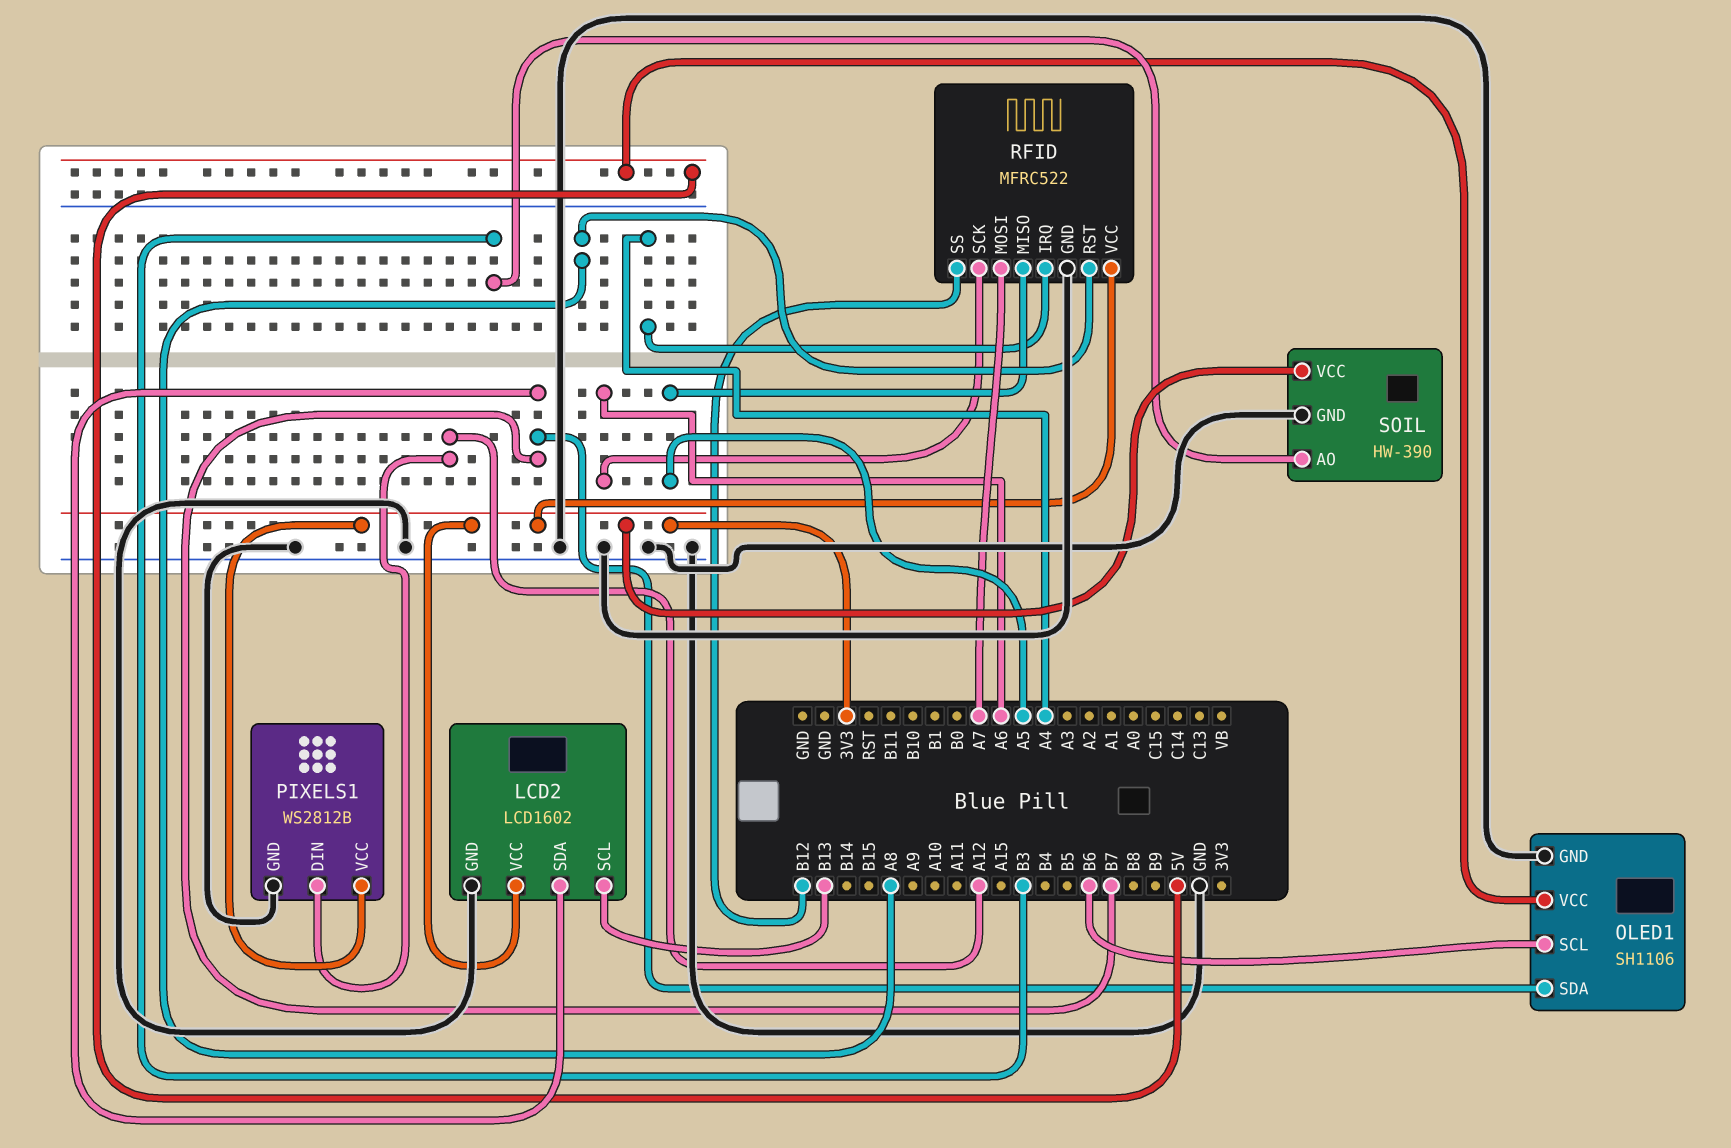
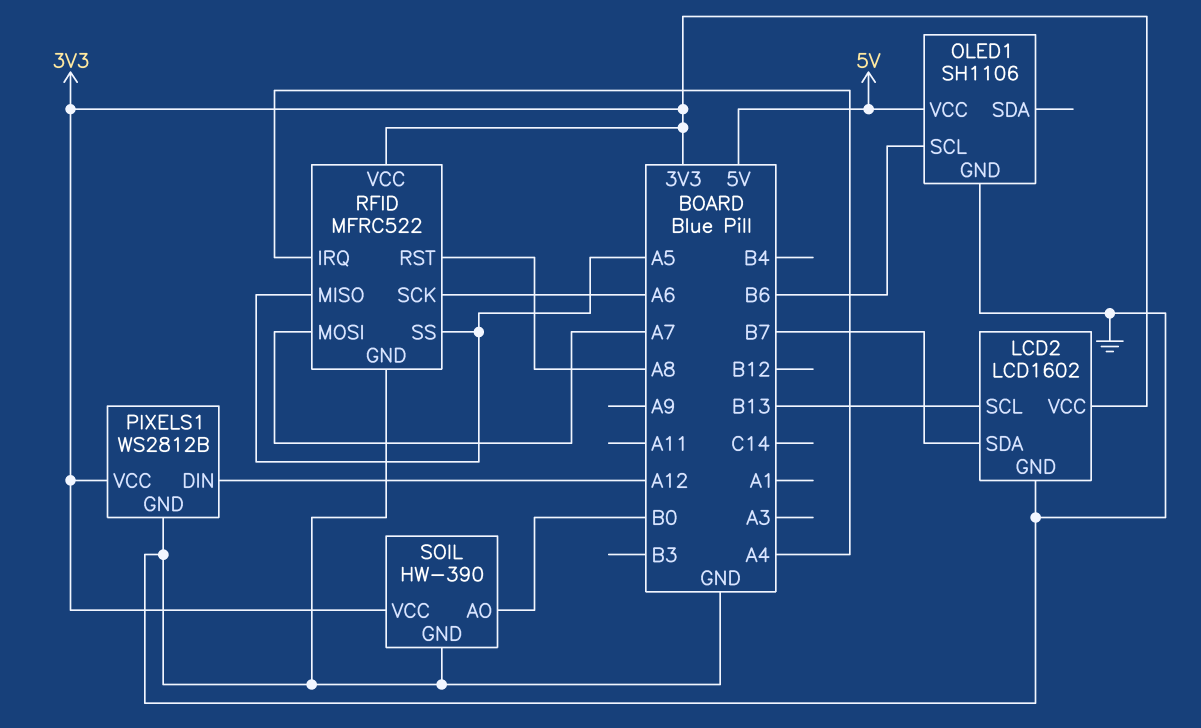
OLED1 pin SDA: B7 -> none
RFID pin SS: B12 -> A5
SOIL pin AO: B3 -> B0

